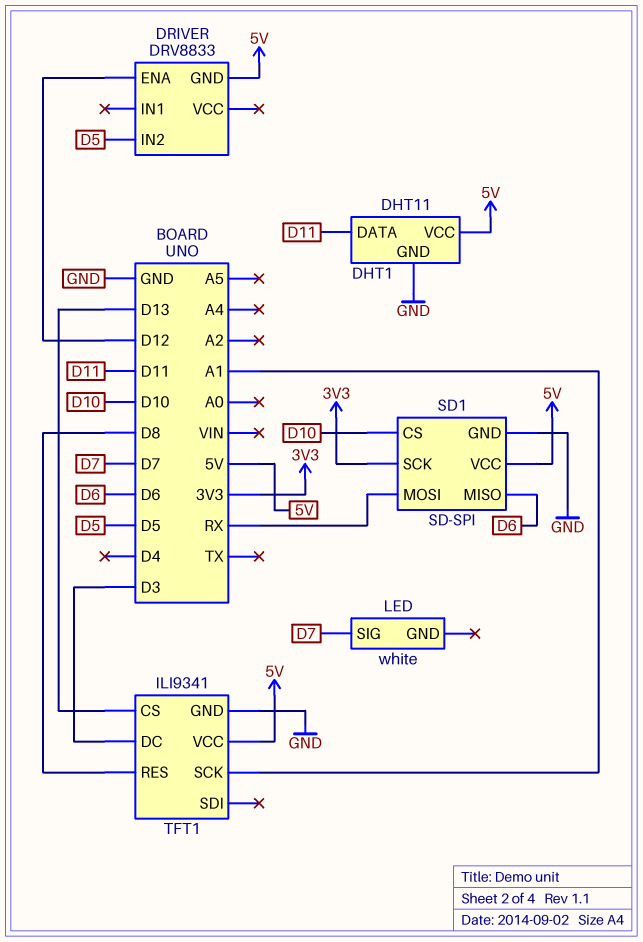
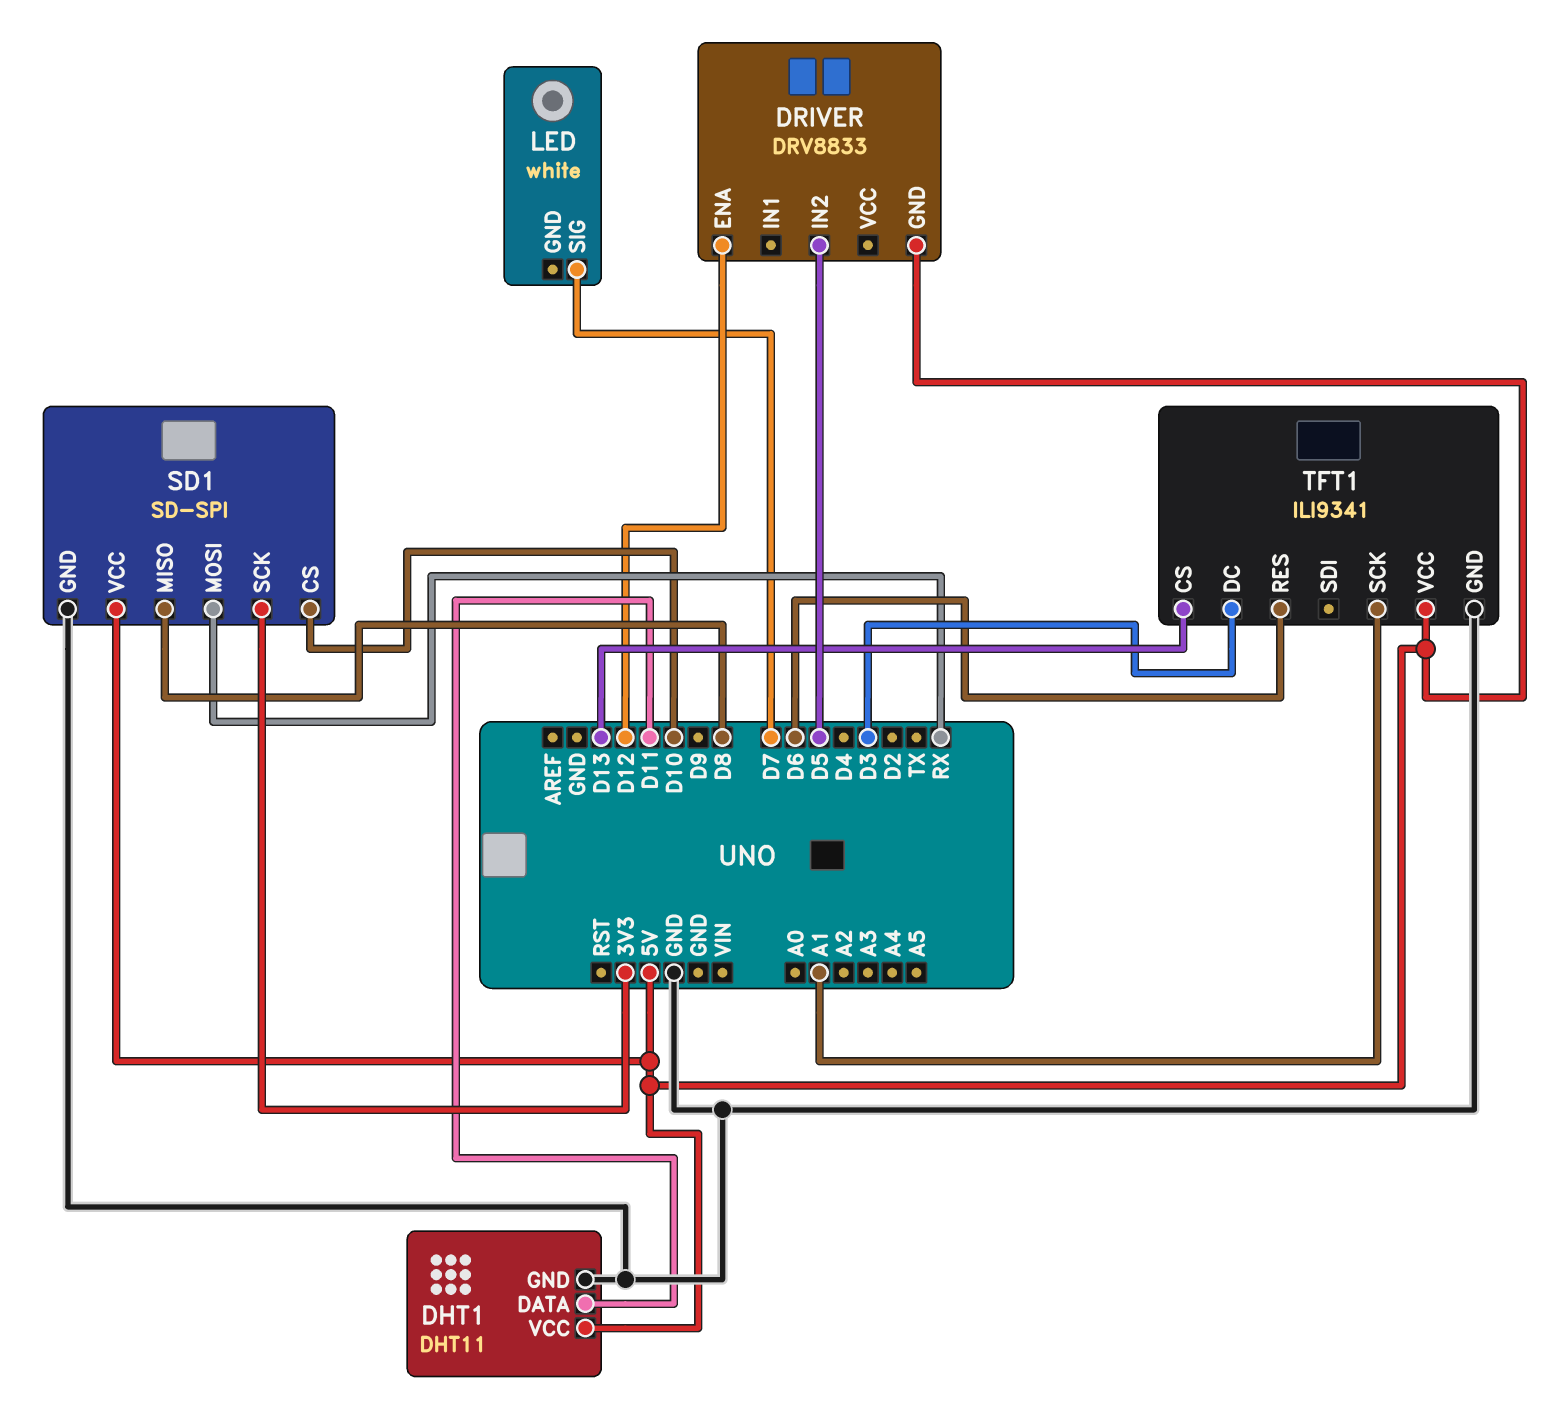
SD1 pin MISO: D6 -> D8
TFT1 pin RES: D8 -> D6

